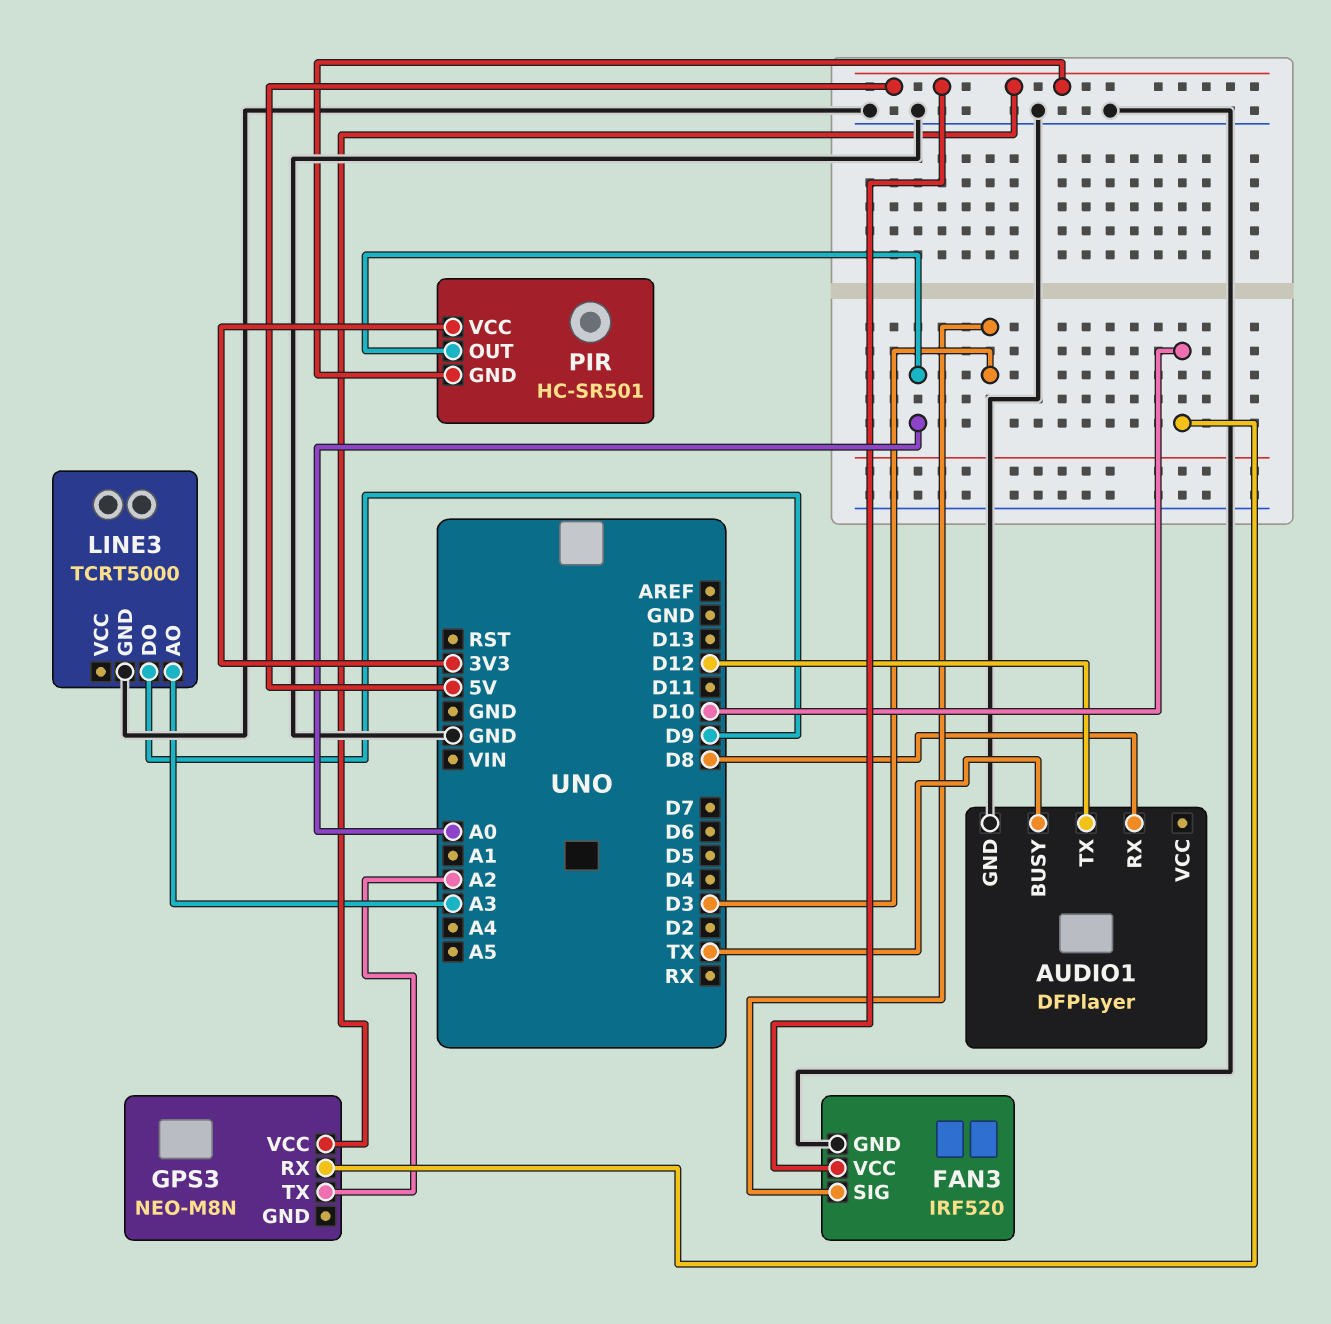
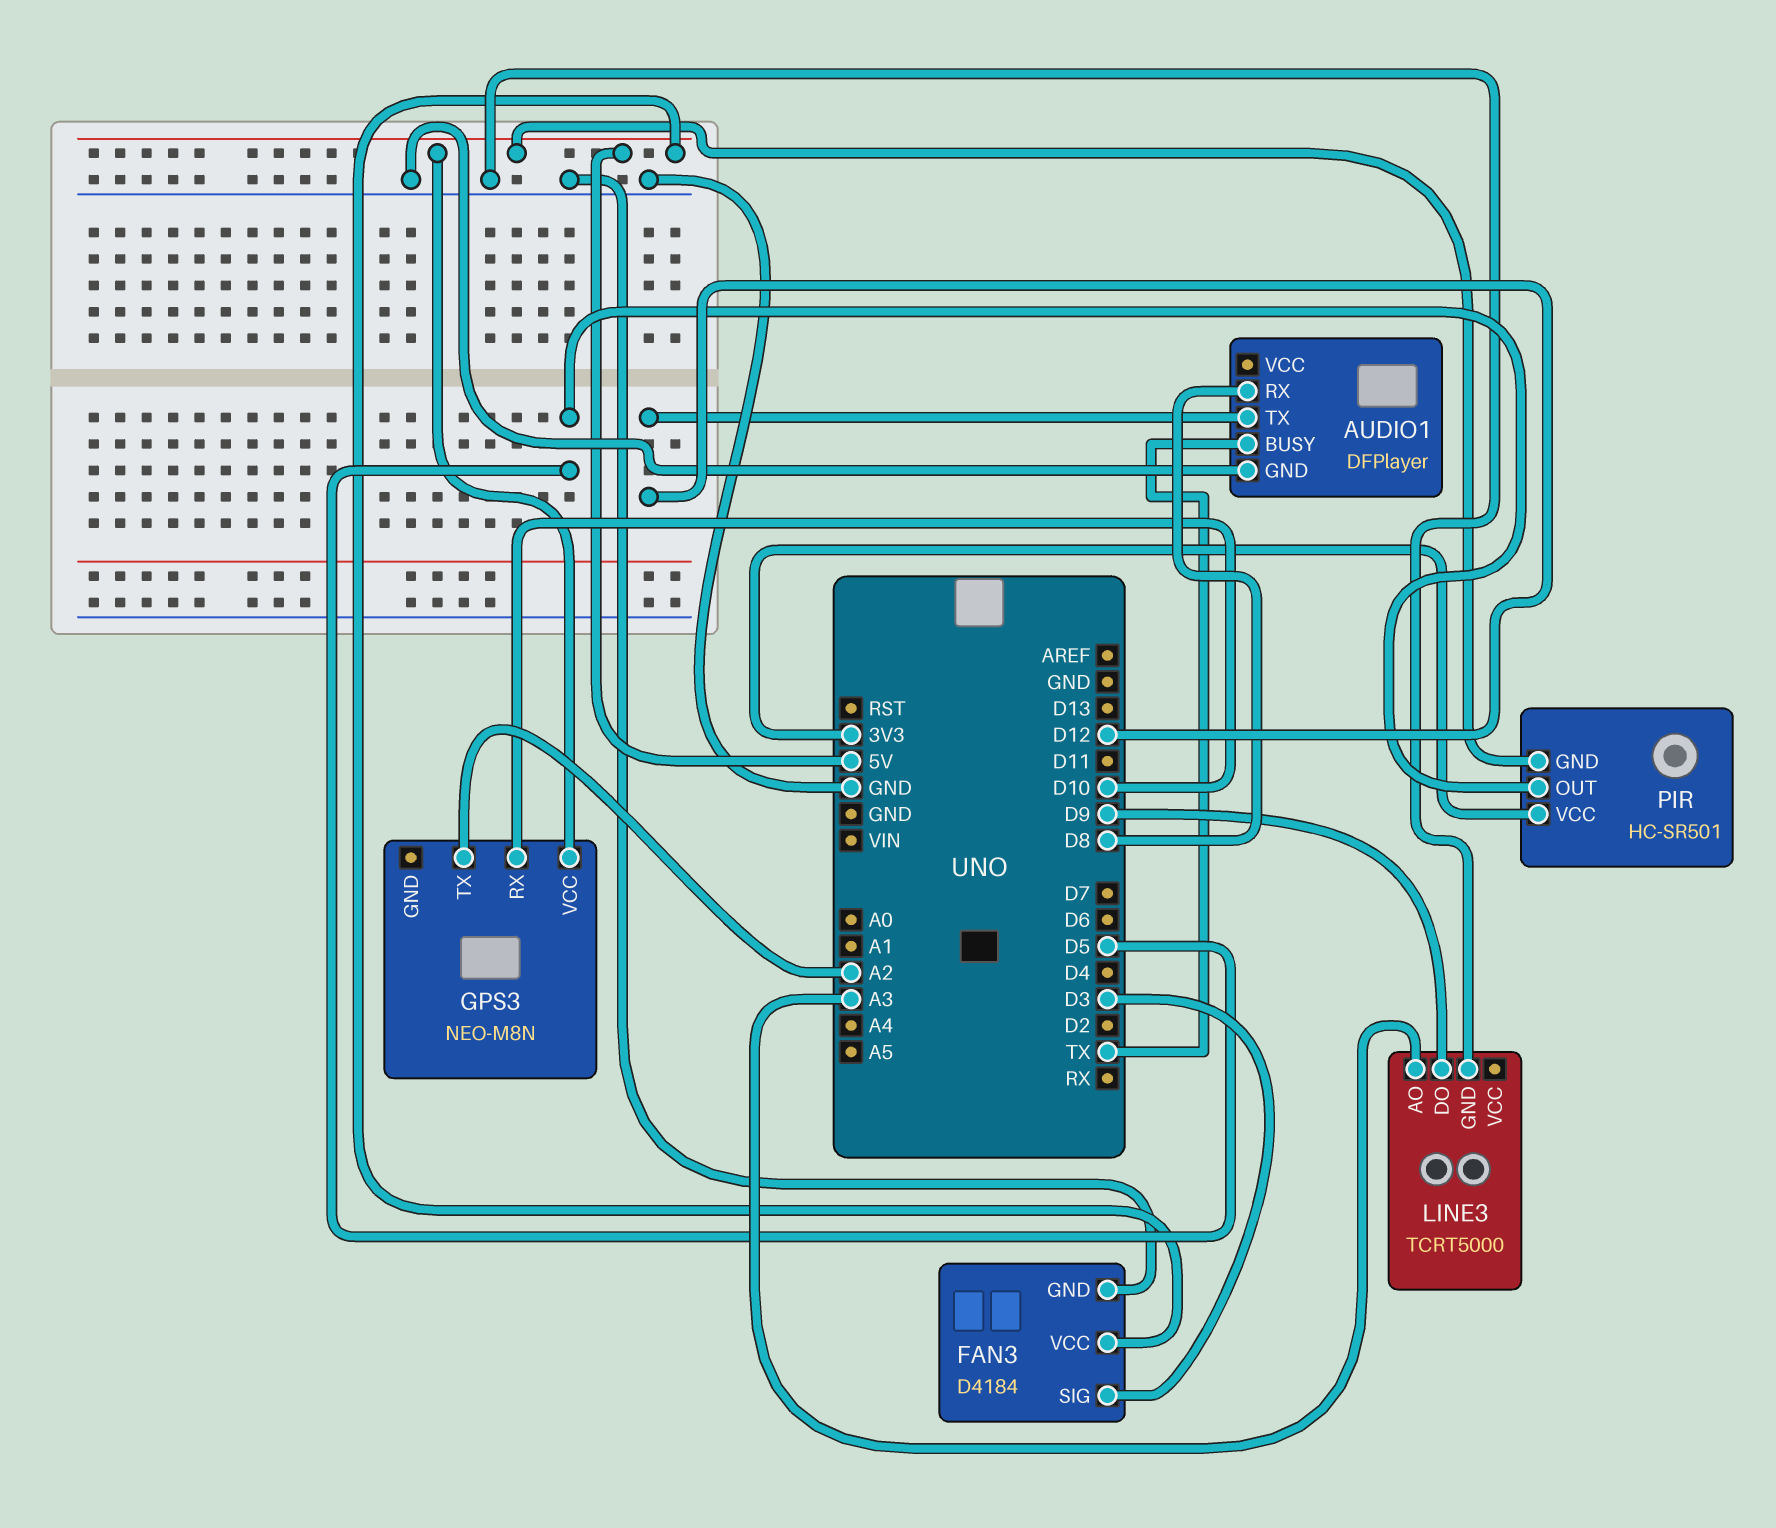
FAN3: IRF520 -> D4184
PIR pin OUT: A0 -> D5

